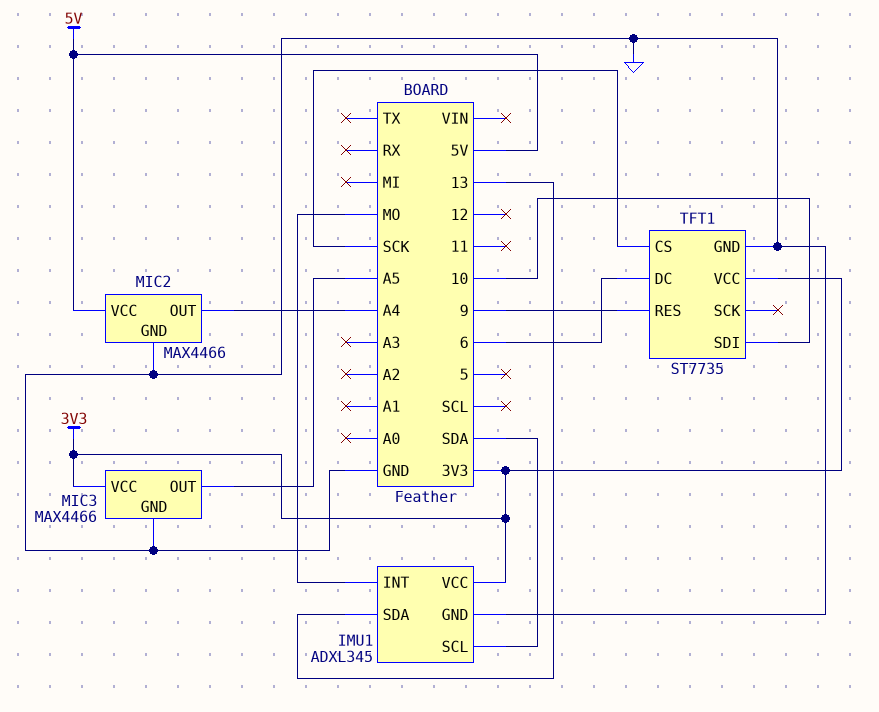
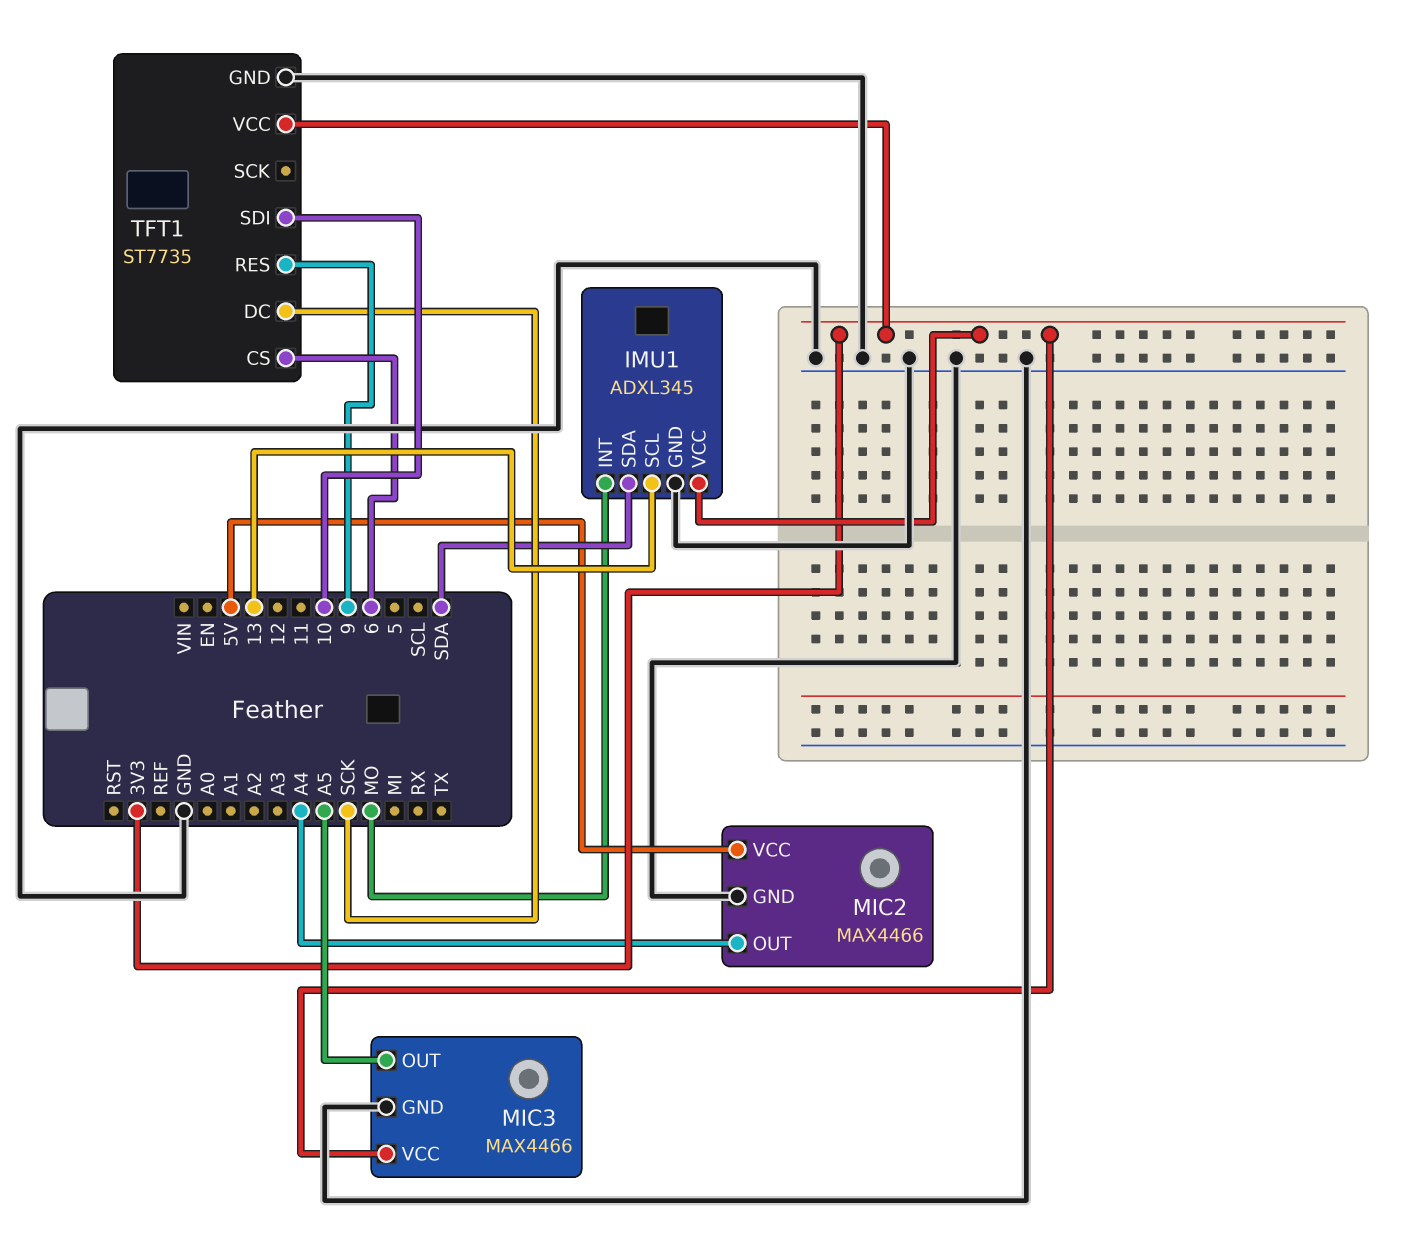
IMU1 pin SCL: SDA -> 13
IMU1 pin SDA: 13 -> SDA
TFT1 pin CS: SCK -> 6
TFT1 pin DC: 6 -> SCK

